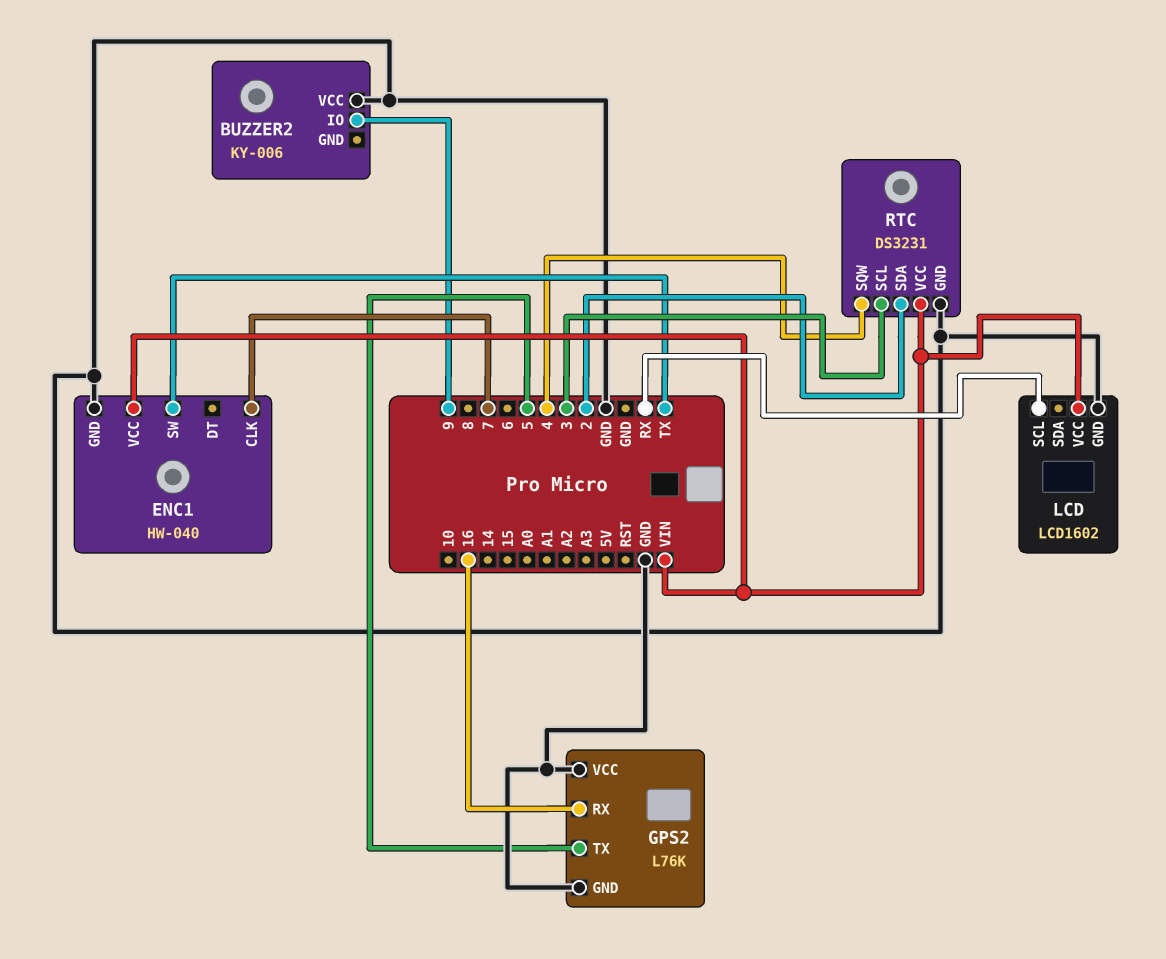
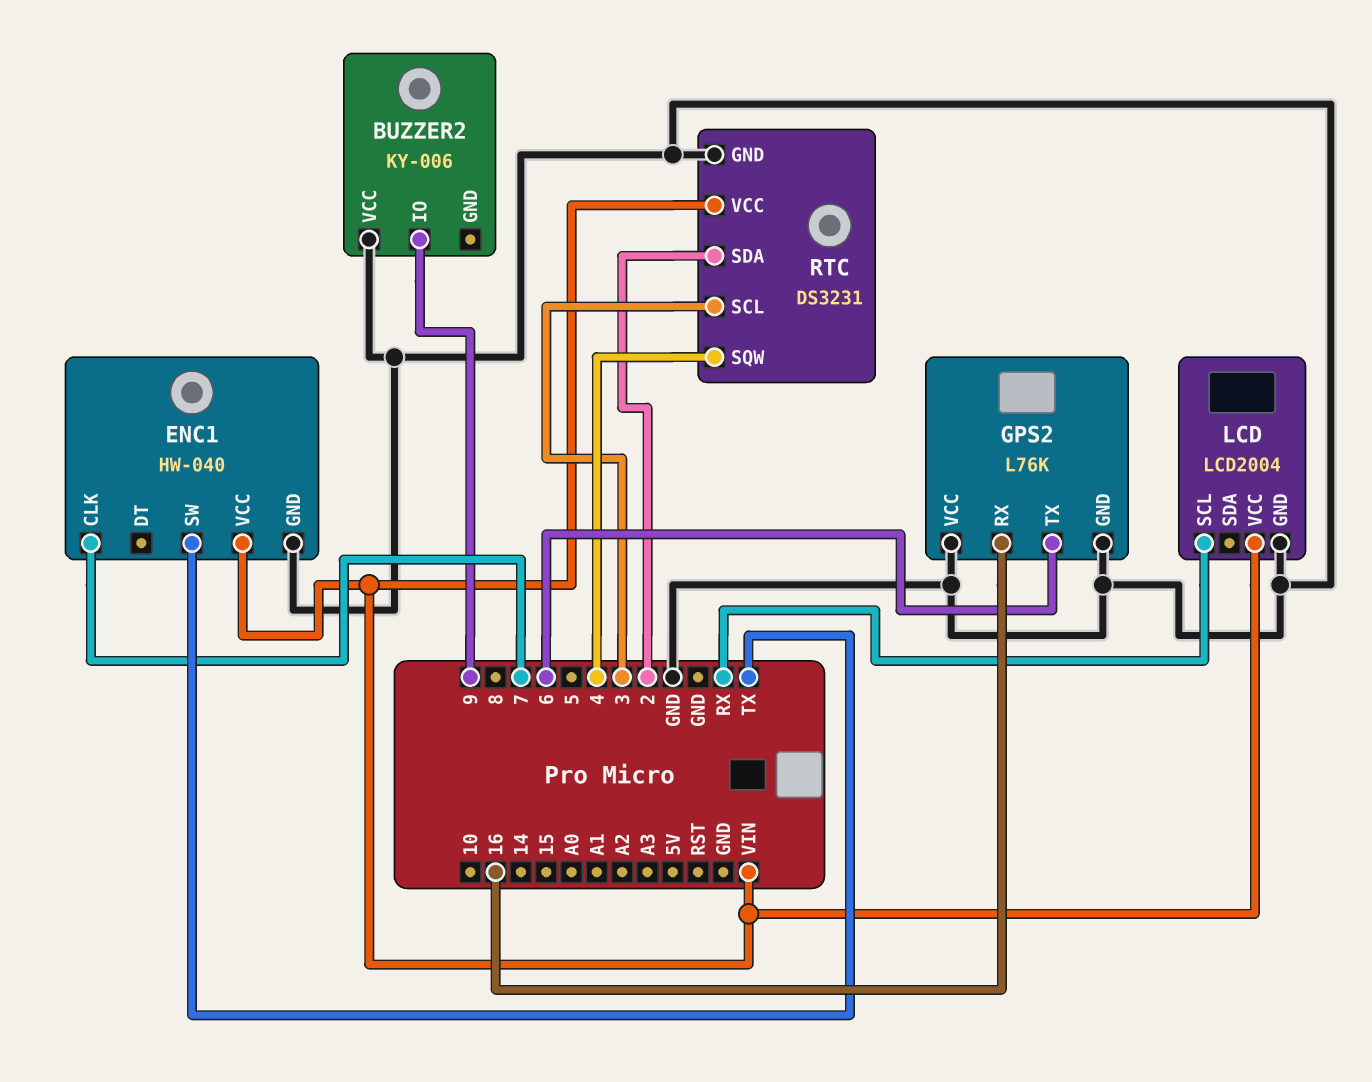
GPS2 pin TX: 5 -> 6
LCD: LCD1602 -> LCD2004

